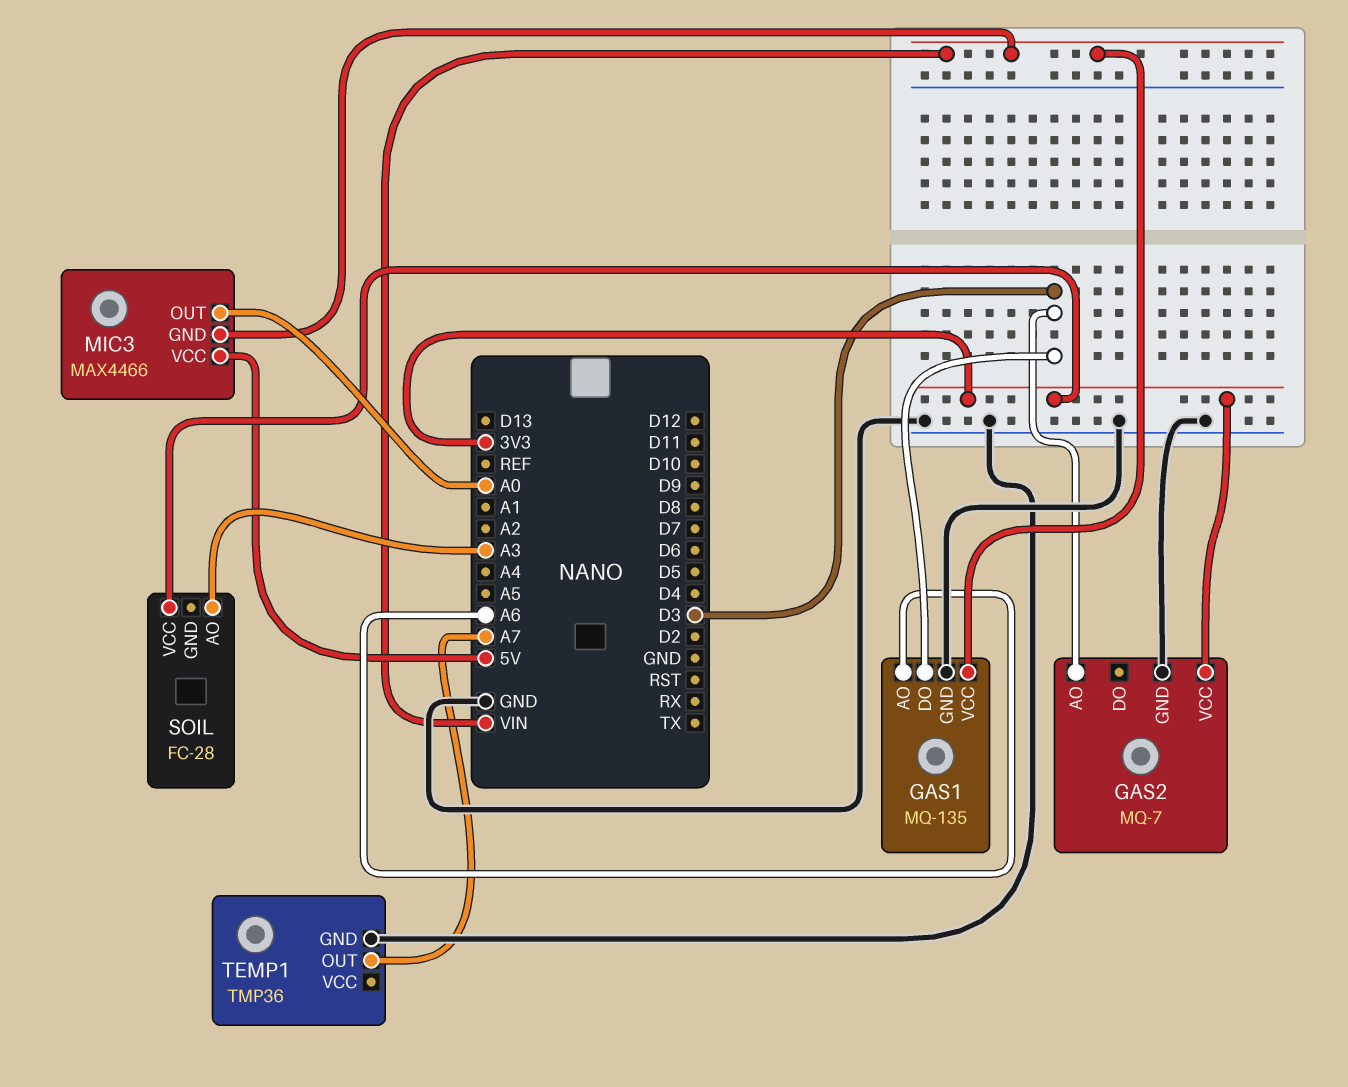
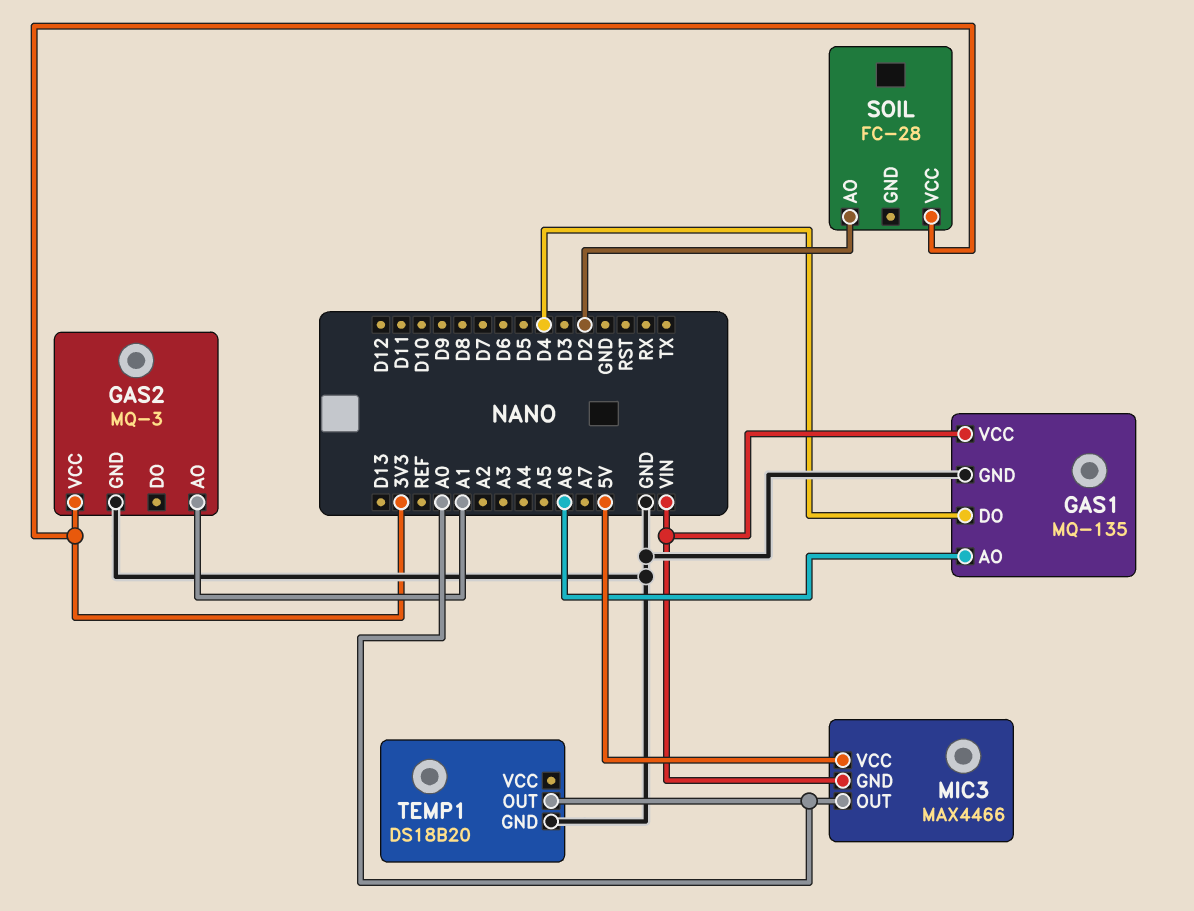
GAS1 pin DO: D3 -> D4
GAS2: MQ-7 -> MQ-3
GAS2 pin AO: D3 -> A1
SOIL pin AO: A3 -> D2
TEMP1: TMP36 -> DS18B20
TEMP1 pin OUT: A7 -> A0

